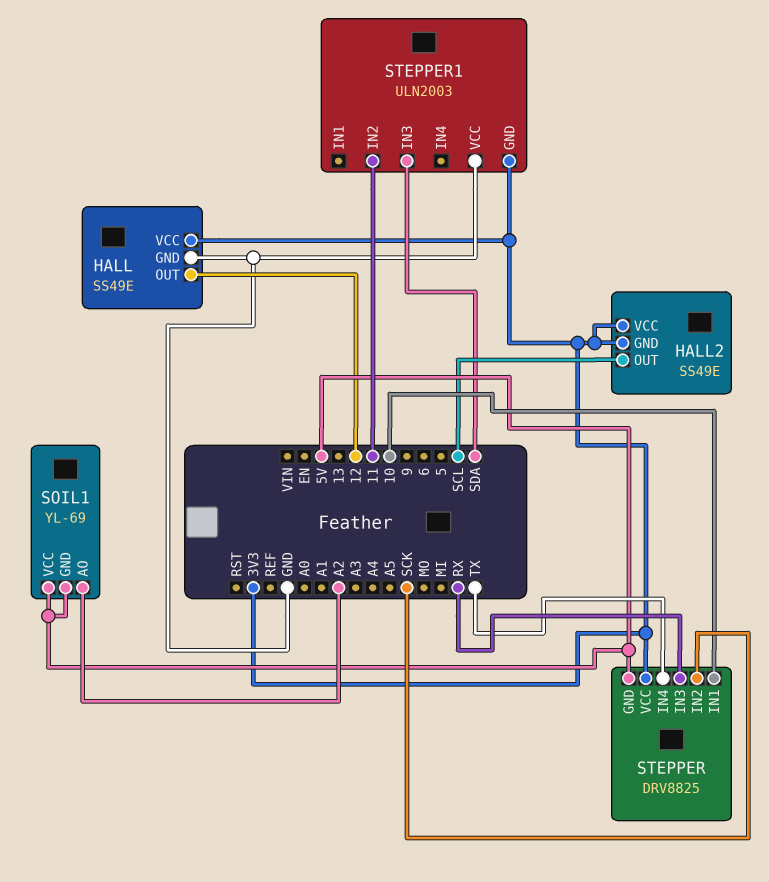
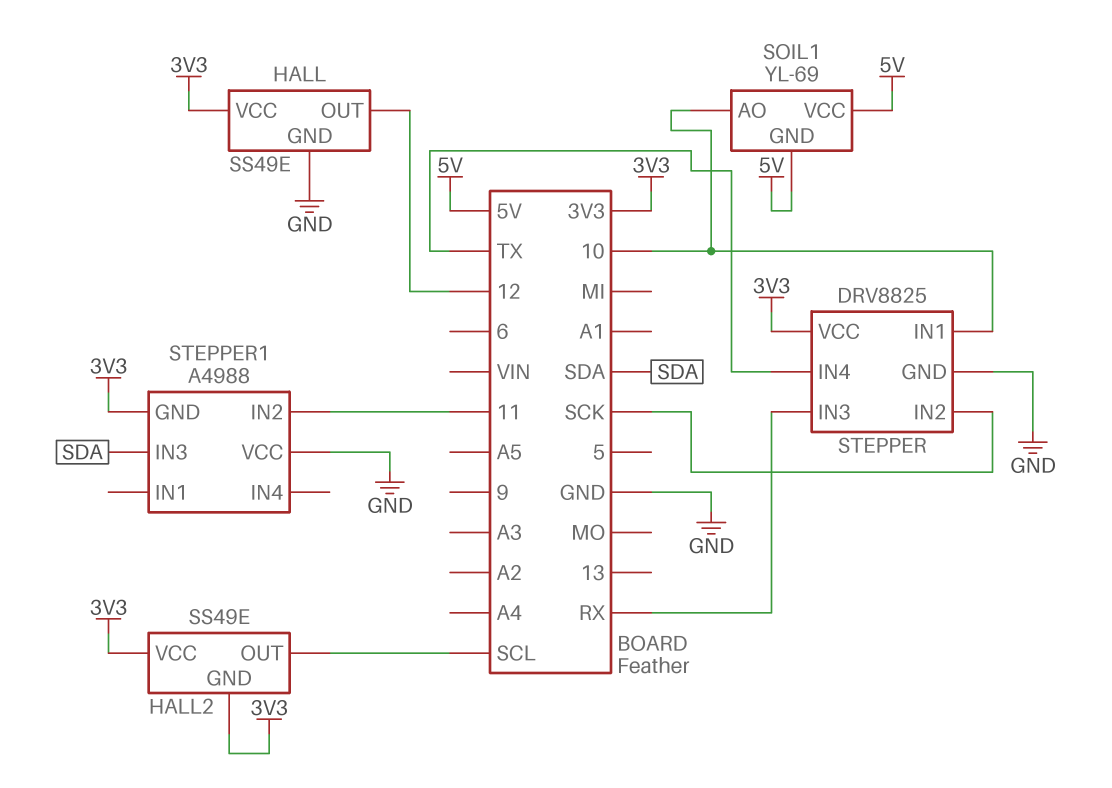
SOIL1 pin AO: A2 -> 10
STEPPER pin GND: 5V -> GND
STEPPER1: ULN2003 -> A4988

